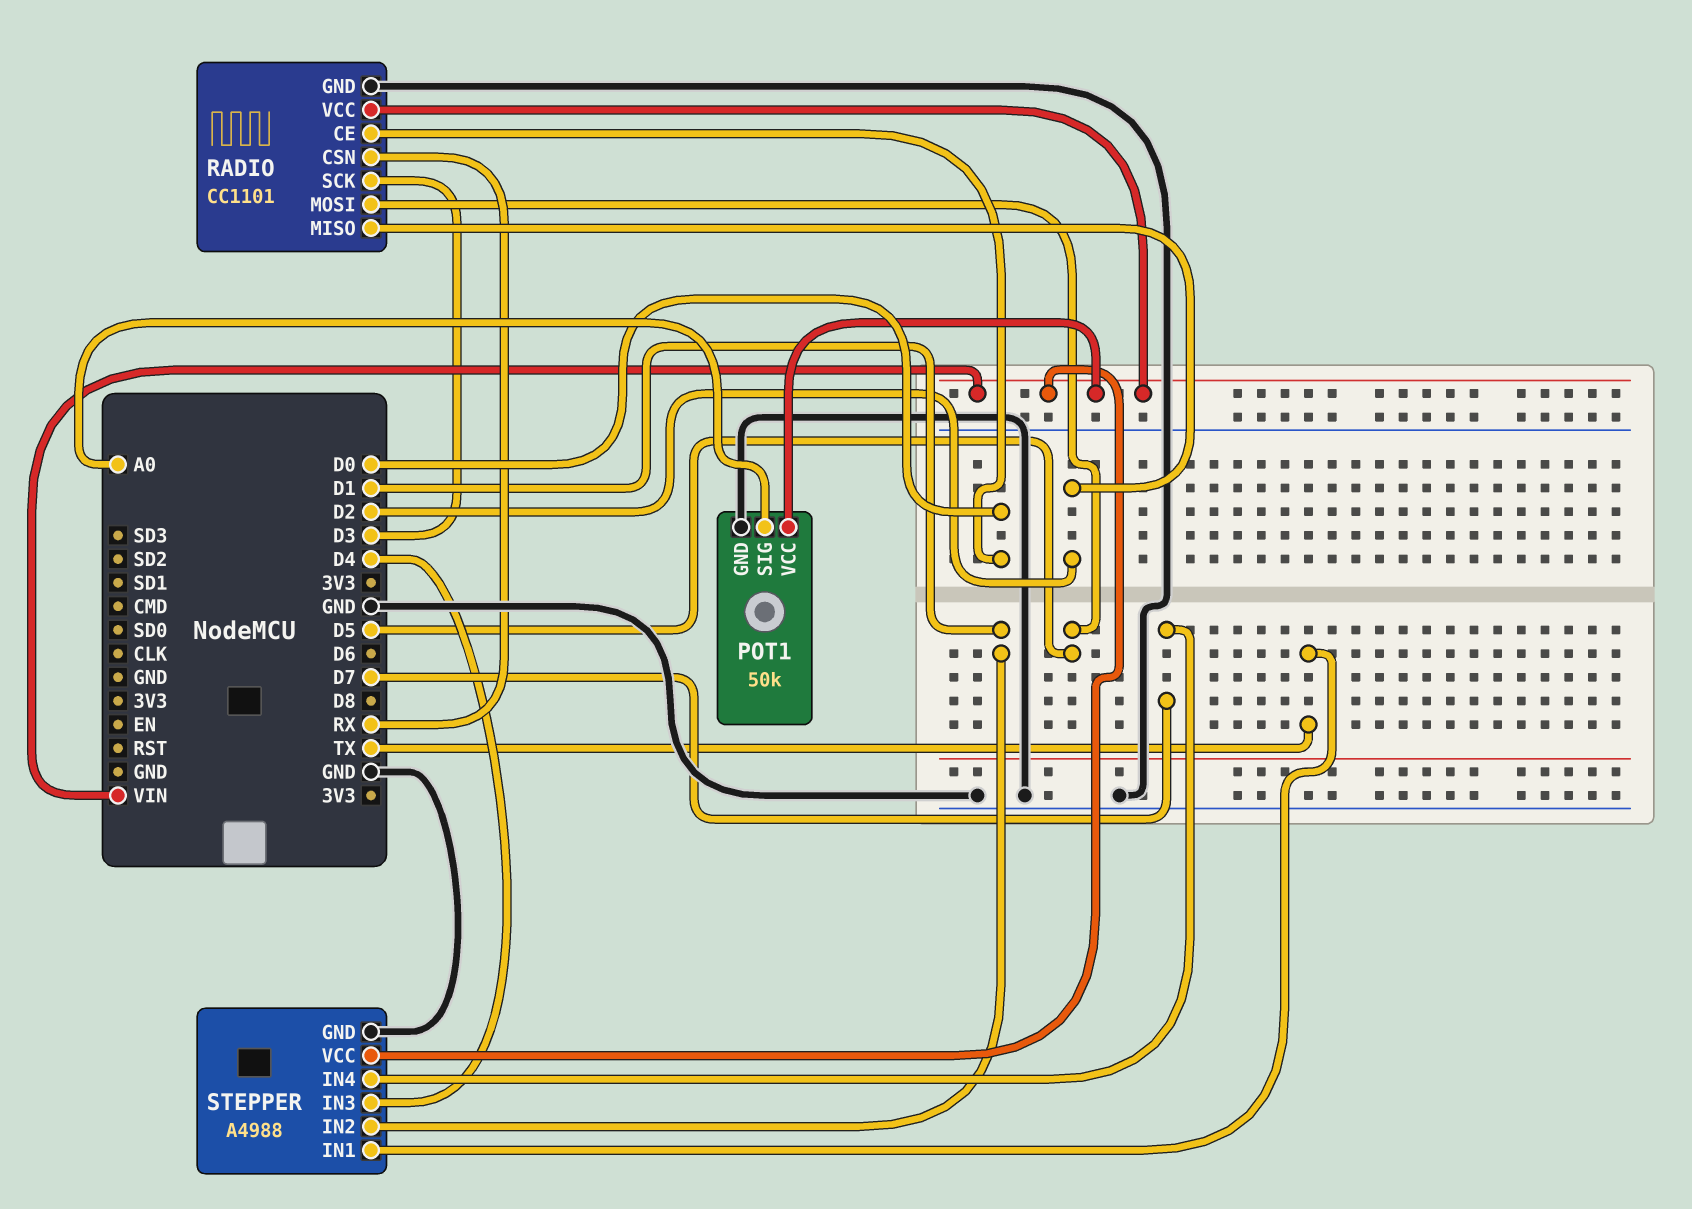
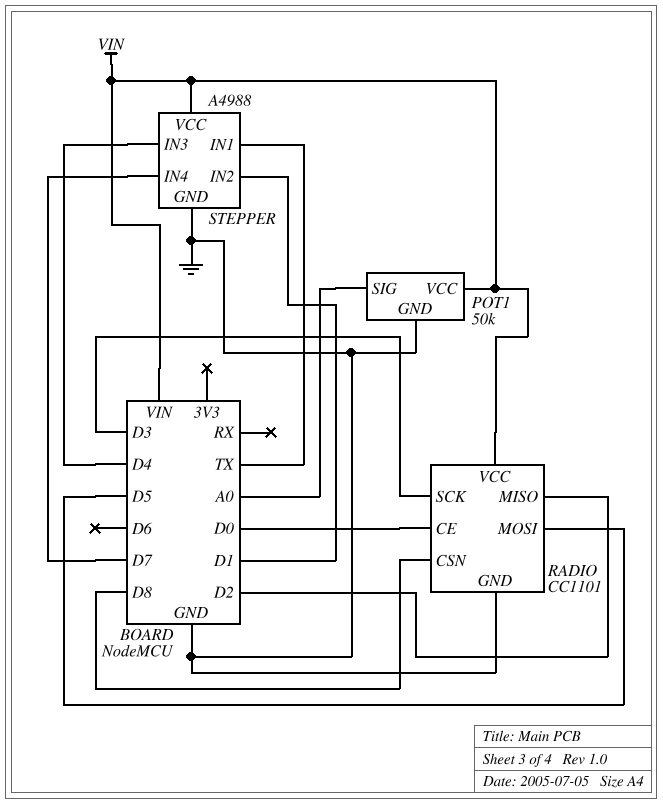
RADIO pin CSN: RX -> D8

